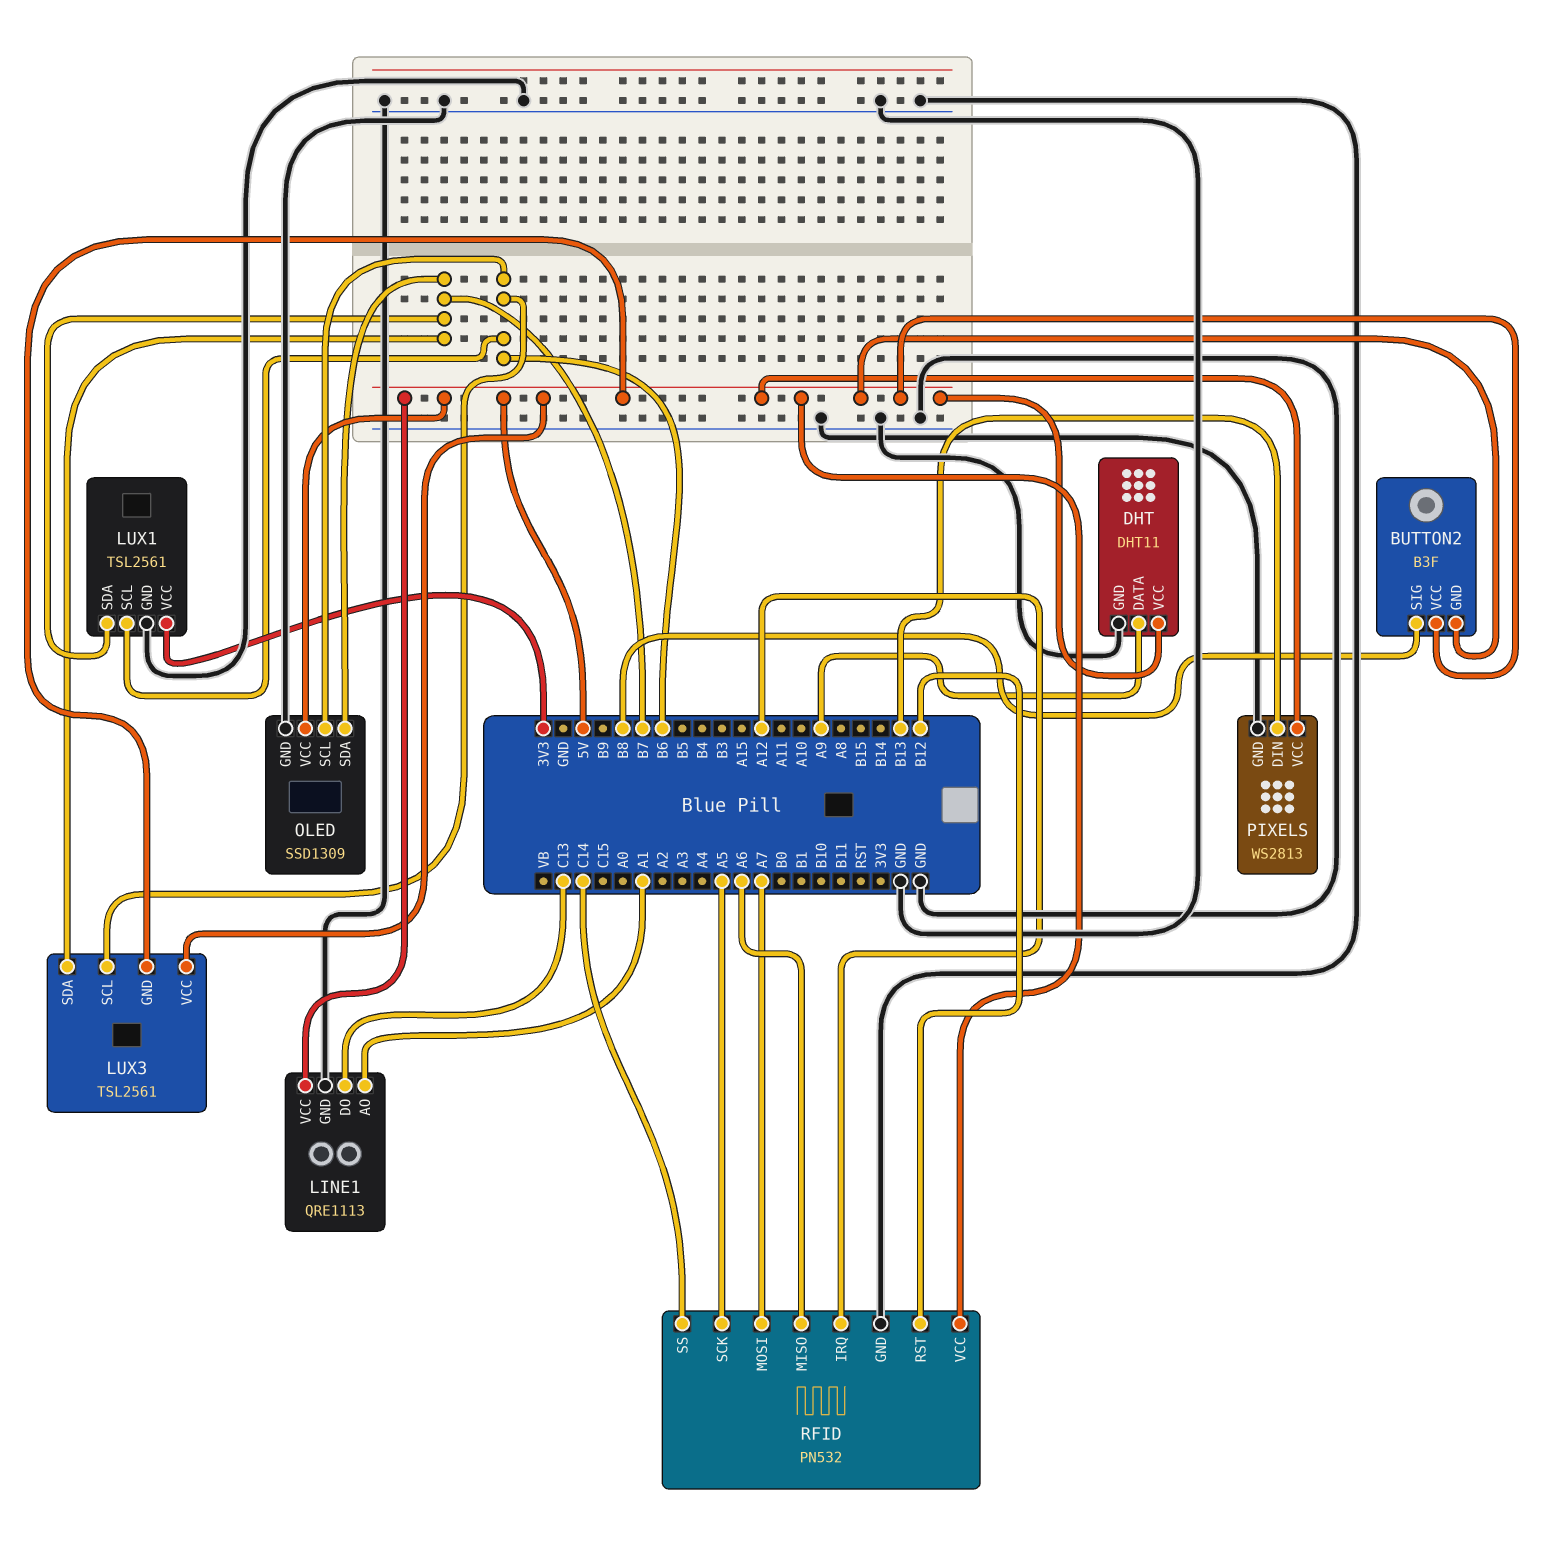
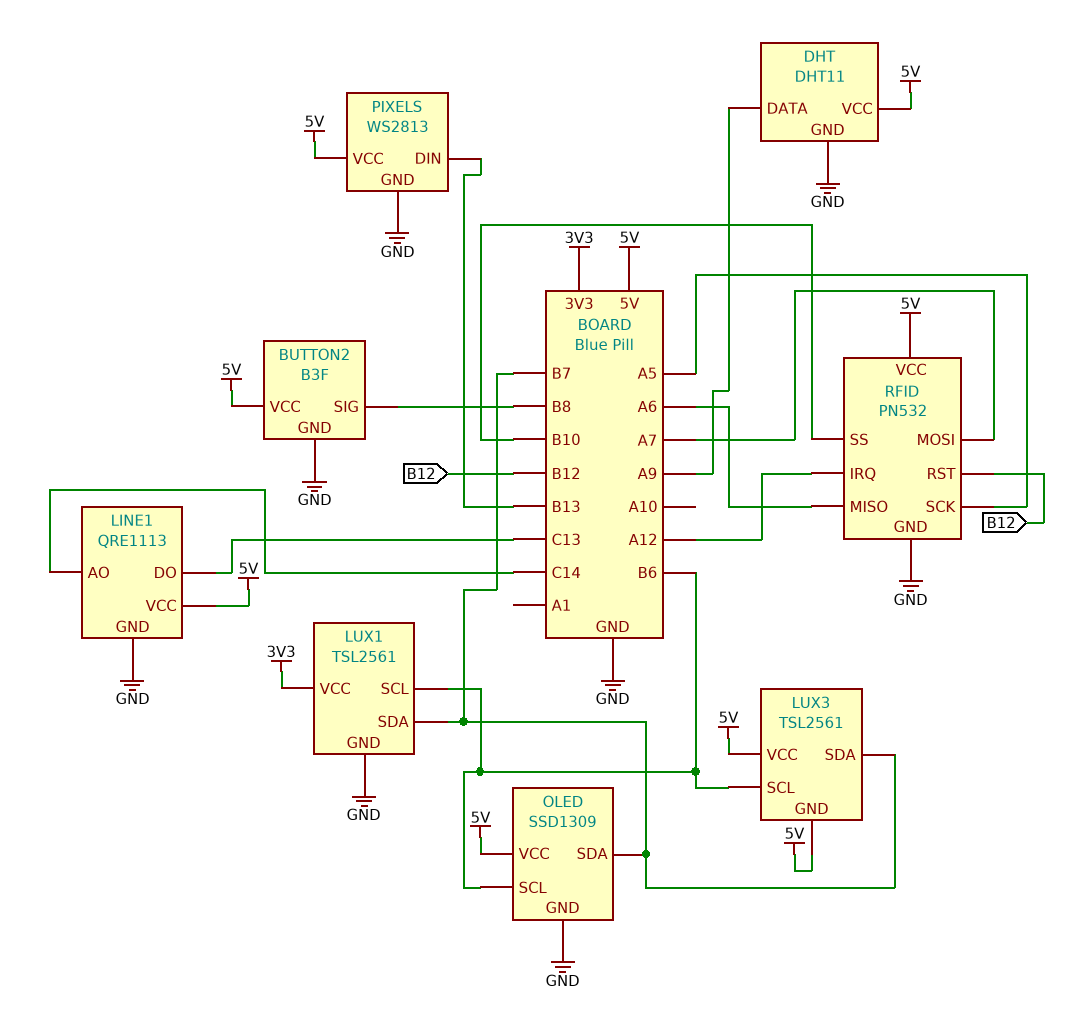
BUTTON2 pin GND: 5V -> GND
LINE1 pin AO: A1 -> C14
RFID pin SS: C14 -> B10

